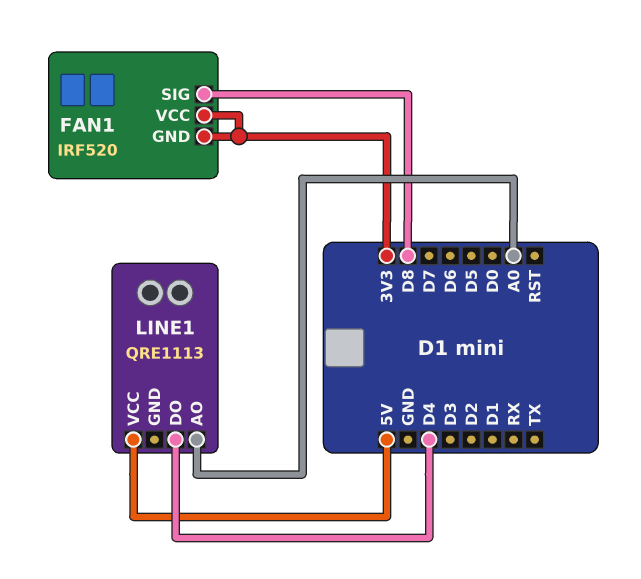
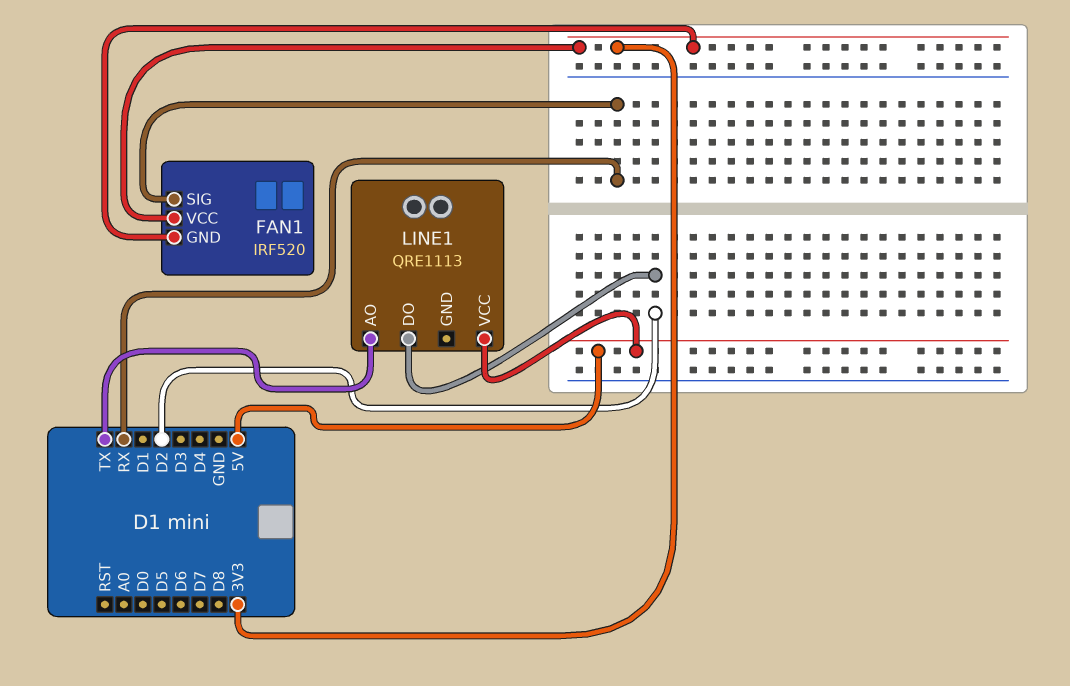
FAN1 pin SIG: D8 -> RX
LINE1 pin AO: A0 -> TX
LINE1 pin DO: D4 -> D2

